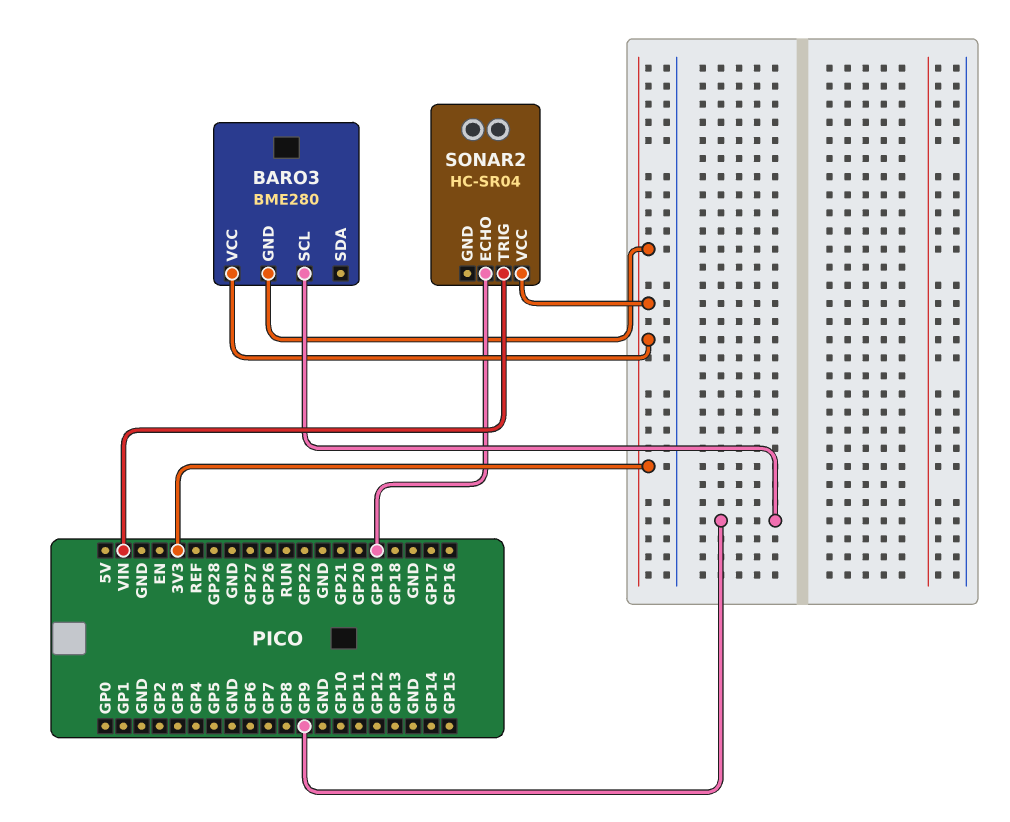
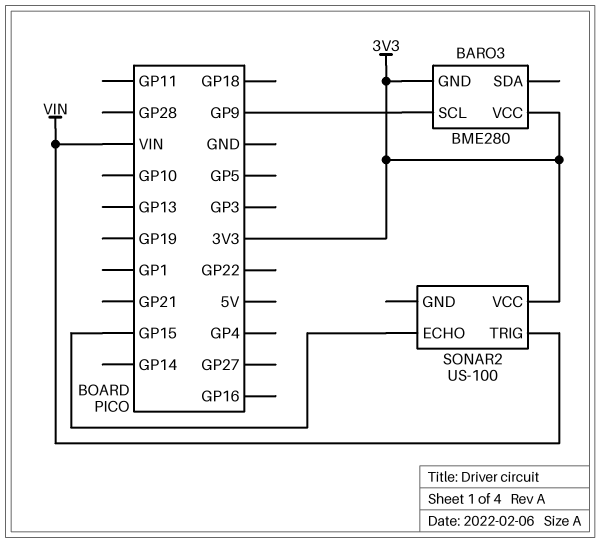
SONAR2: HC-SR04 -> US-100
SONAR2 pin ECHO: GP19 -> GP15

